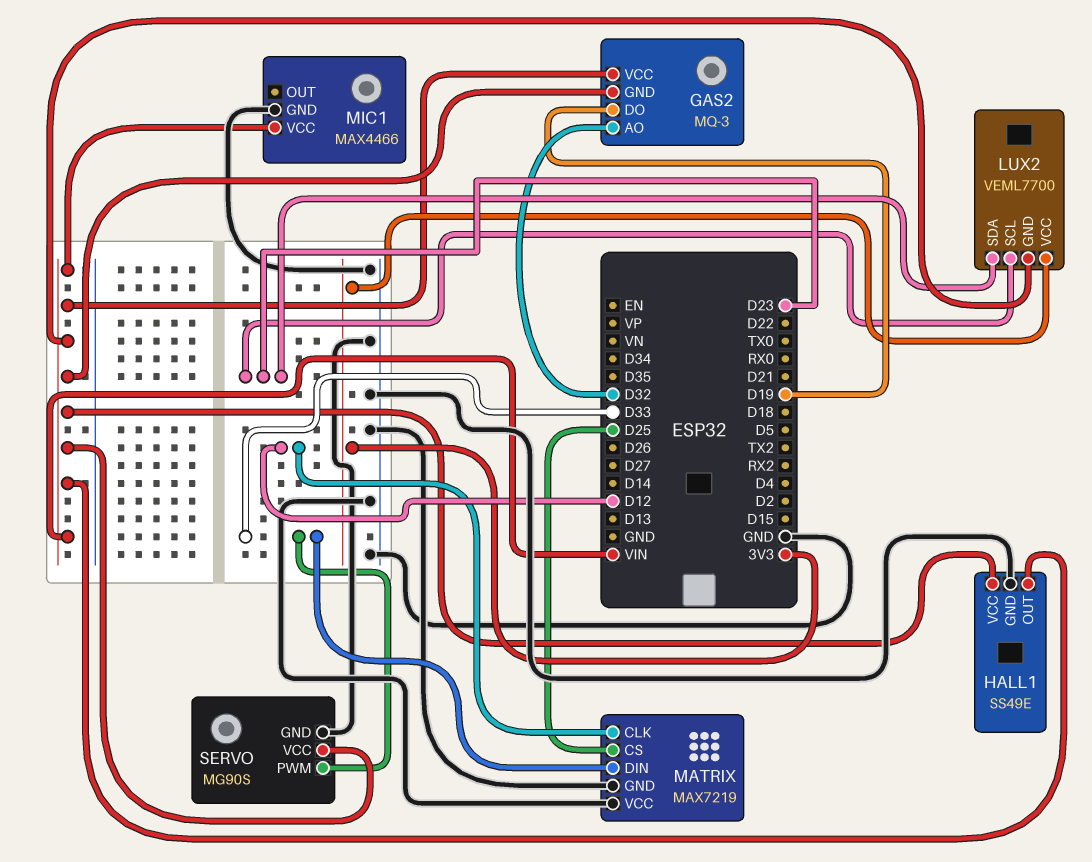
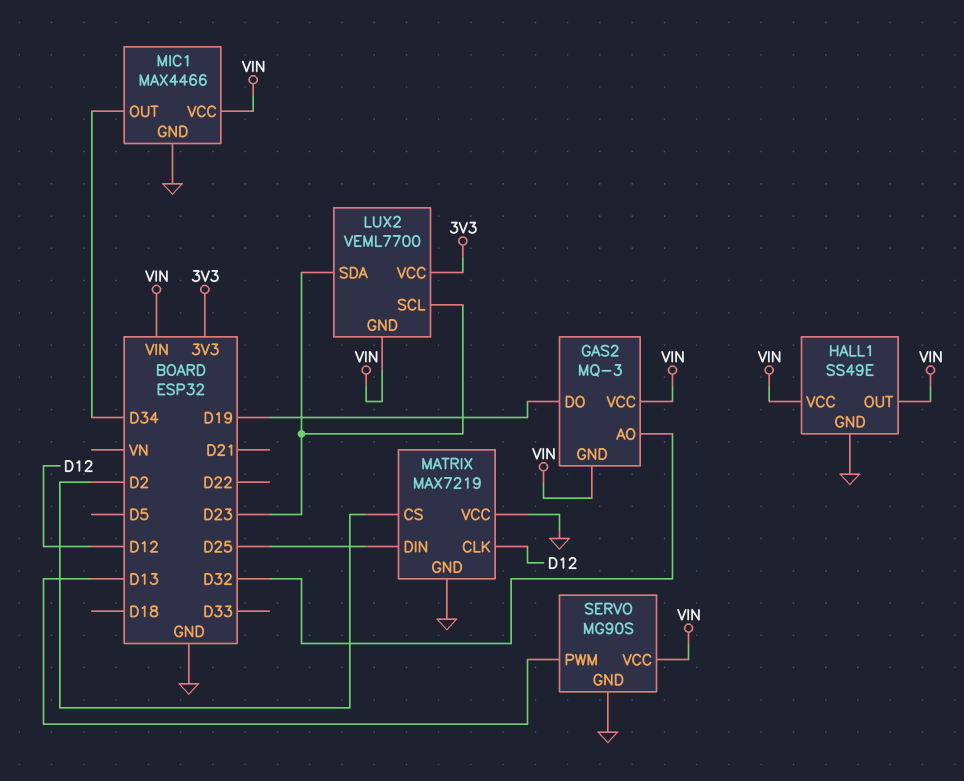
MATRIX pin CS: D25 -> D2
MATRIX pin DIN: D33 -> D25
MIC1 pin OUT: none -> D34
SERVO pin PWM: D33 -> D13

